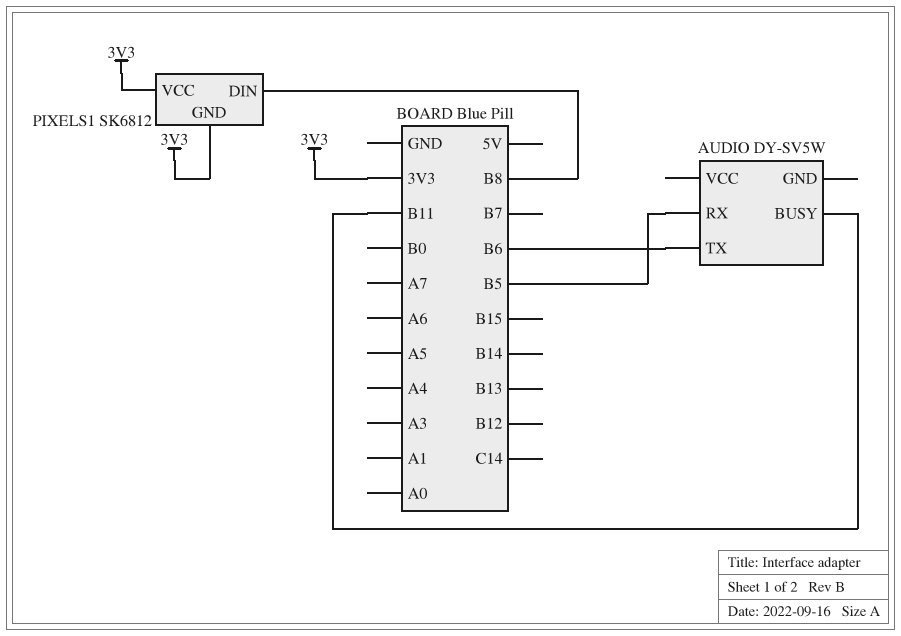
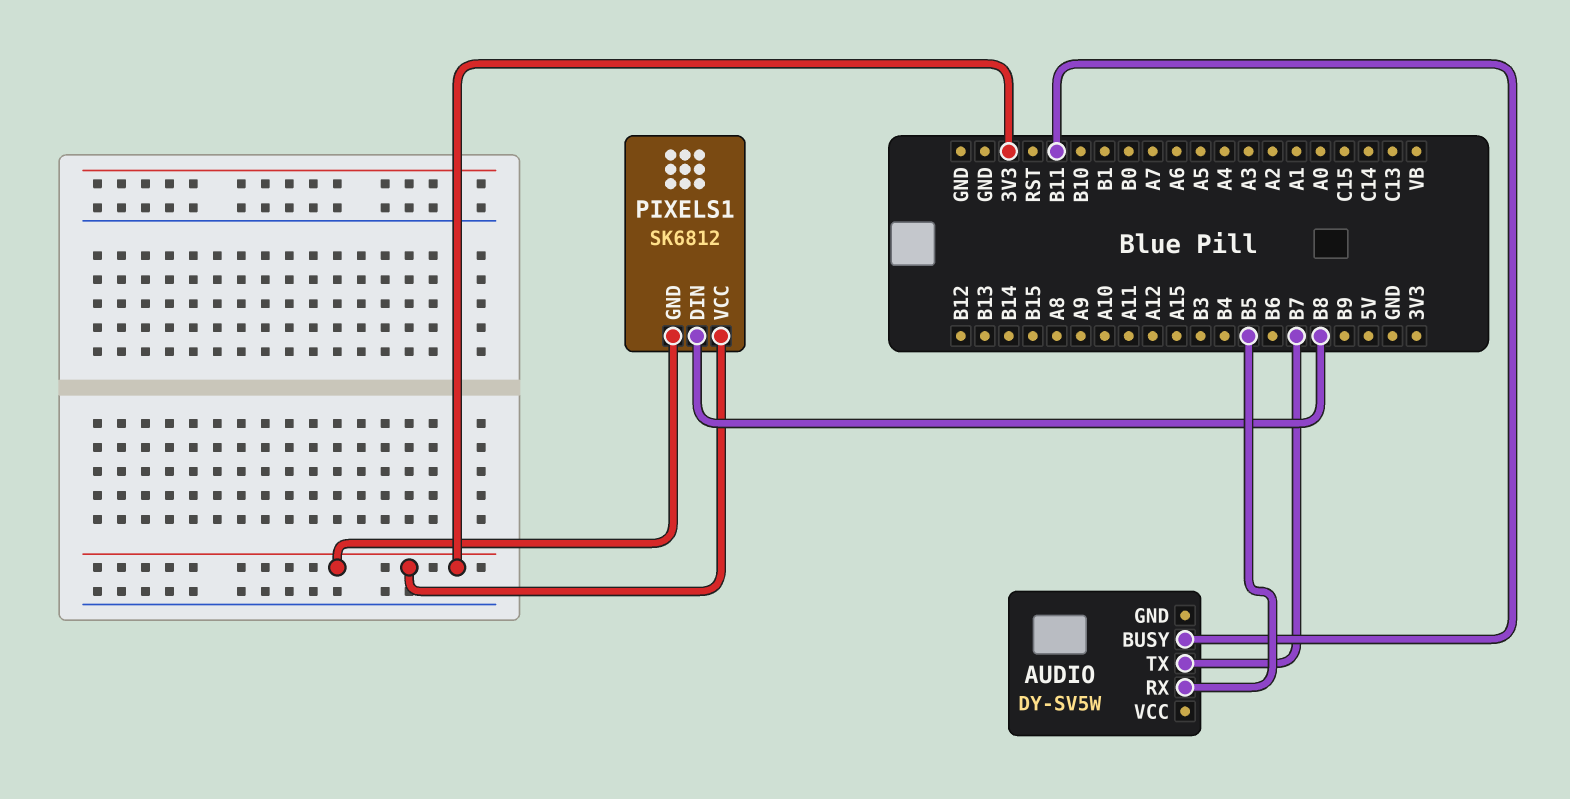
AUDIO pin TX: B6 -> B7

